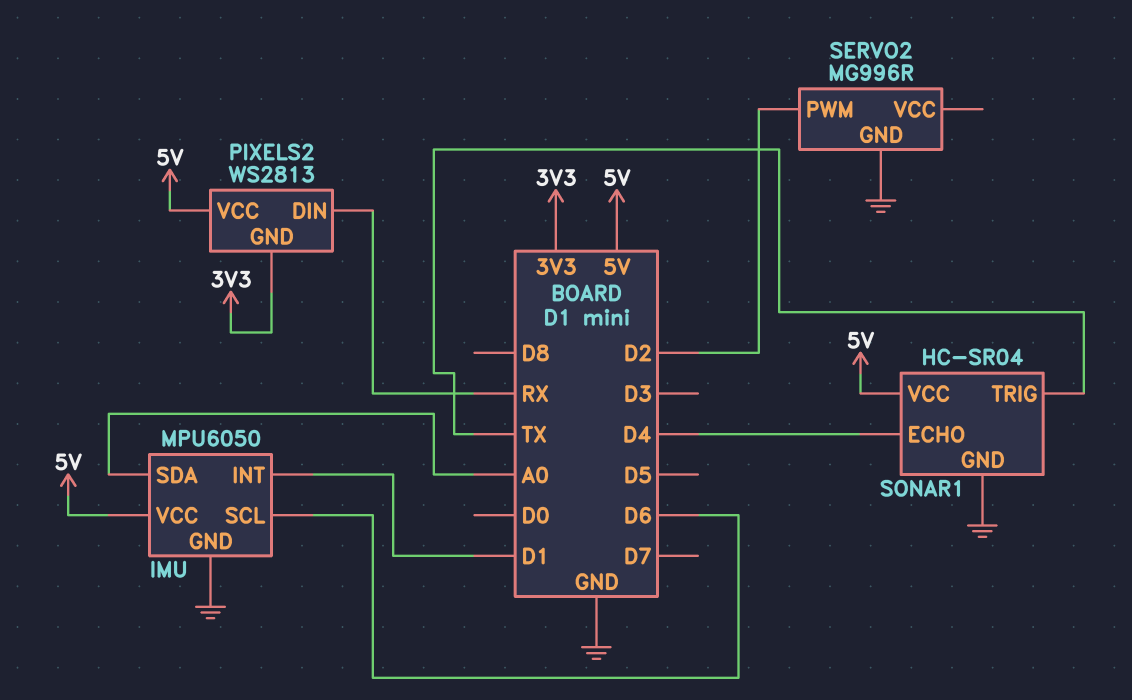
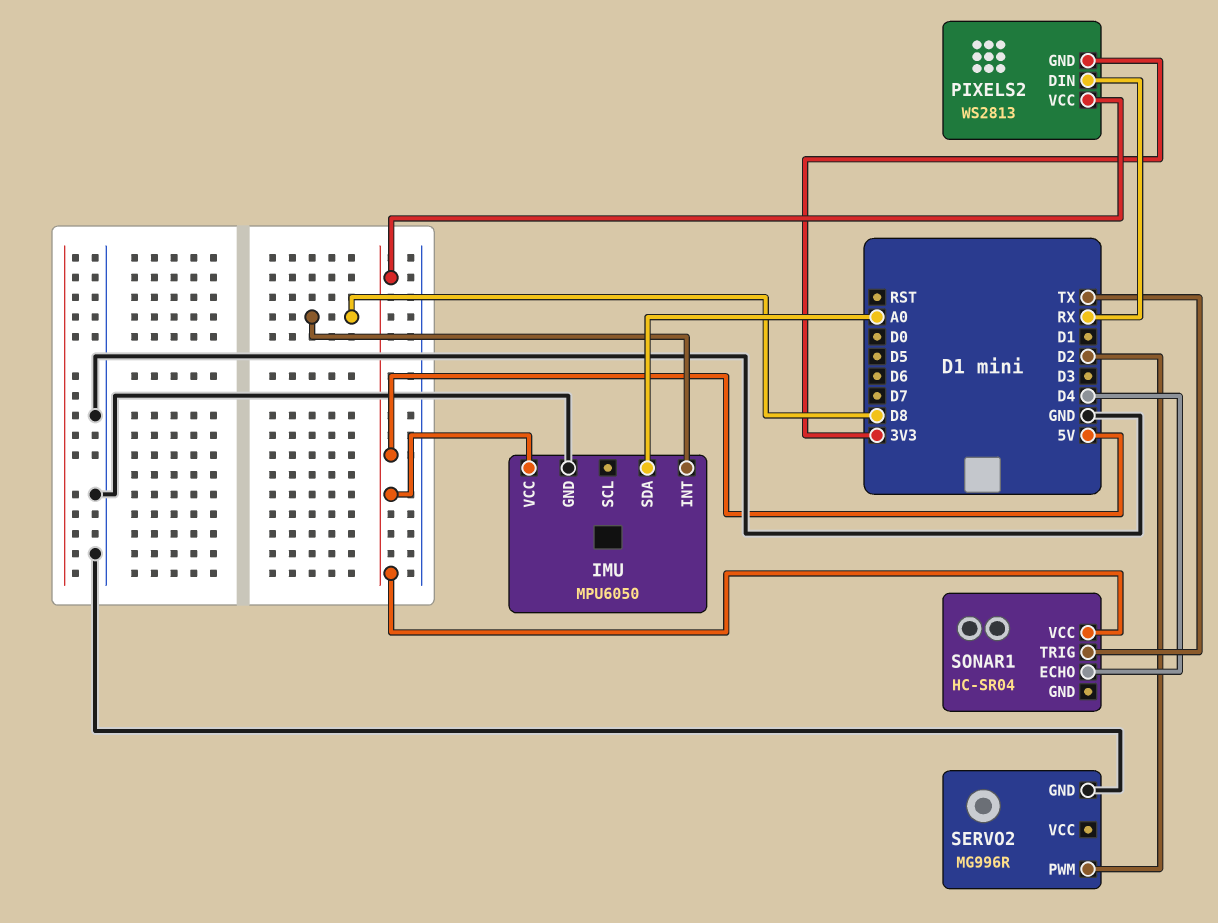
IMU pin INT: D1 -> D8
IMU pin SCL: D6 -> none
SONAR1 pin GND: GND -> none

